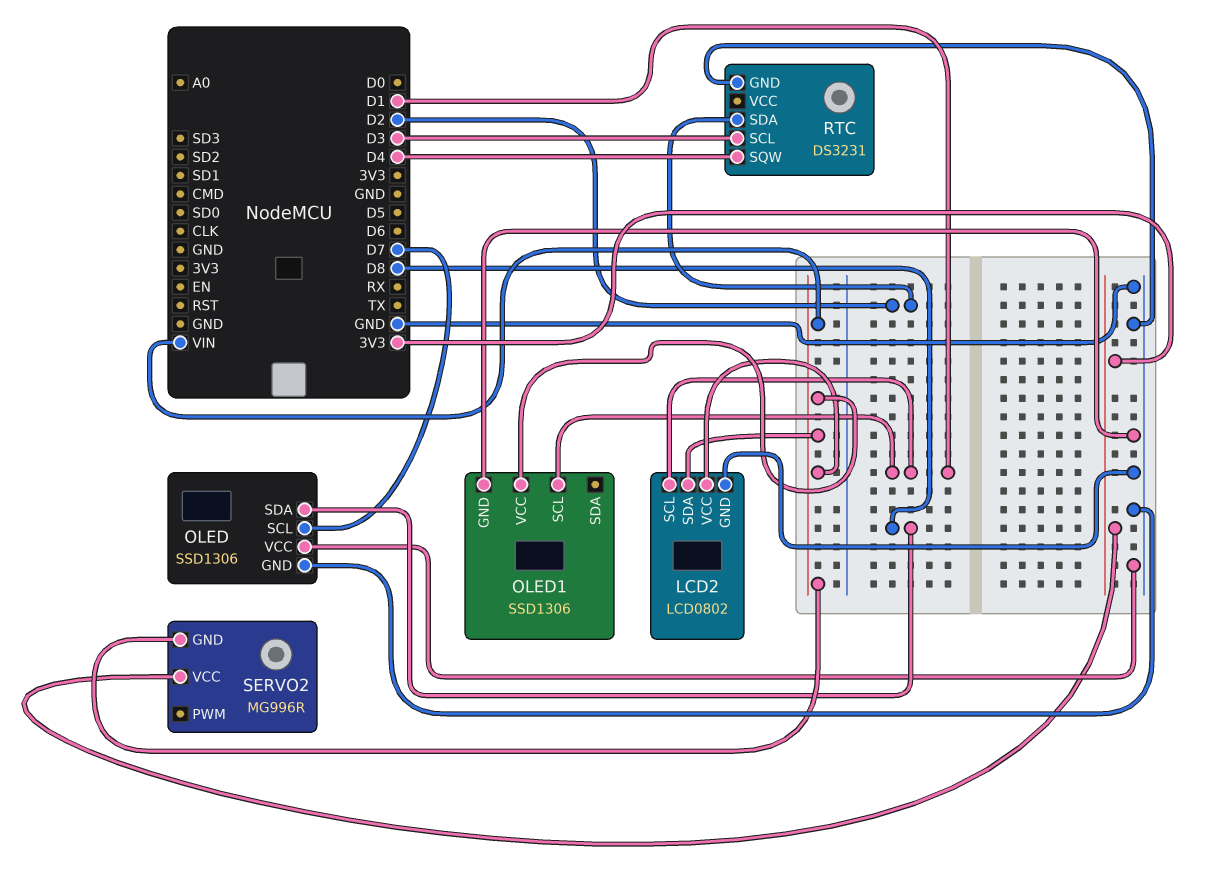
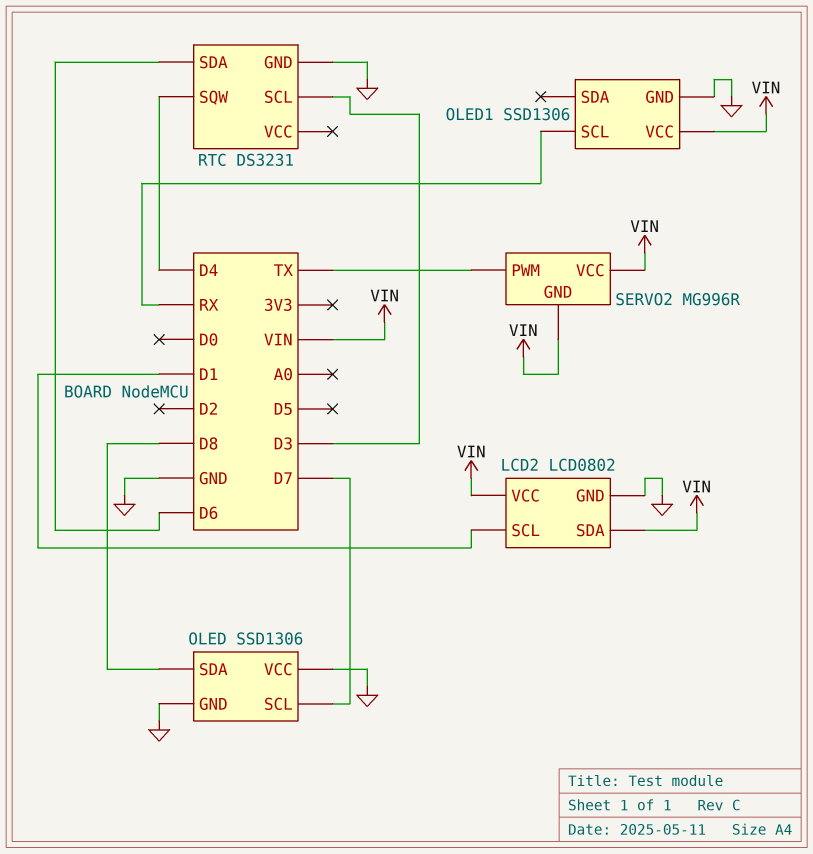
OLED1 pin SCL: D1 -> RX
RTC pin SDA: D2 -> D6
SERVO2 pin PWM: none -> TX
SERVO2 pin VCC: 3V3 -> VIN

